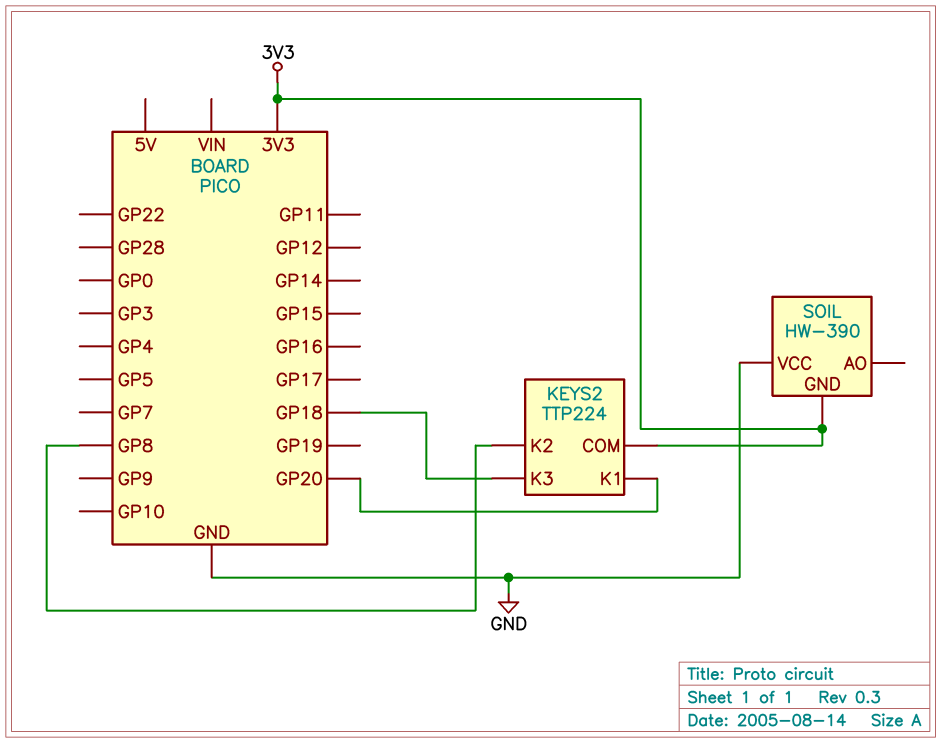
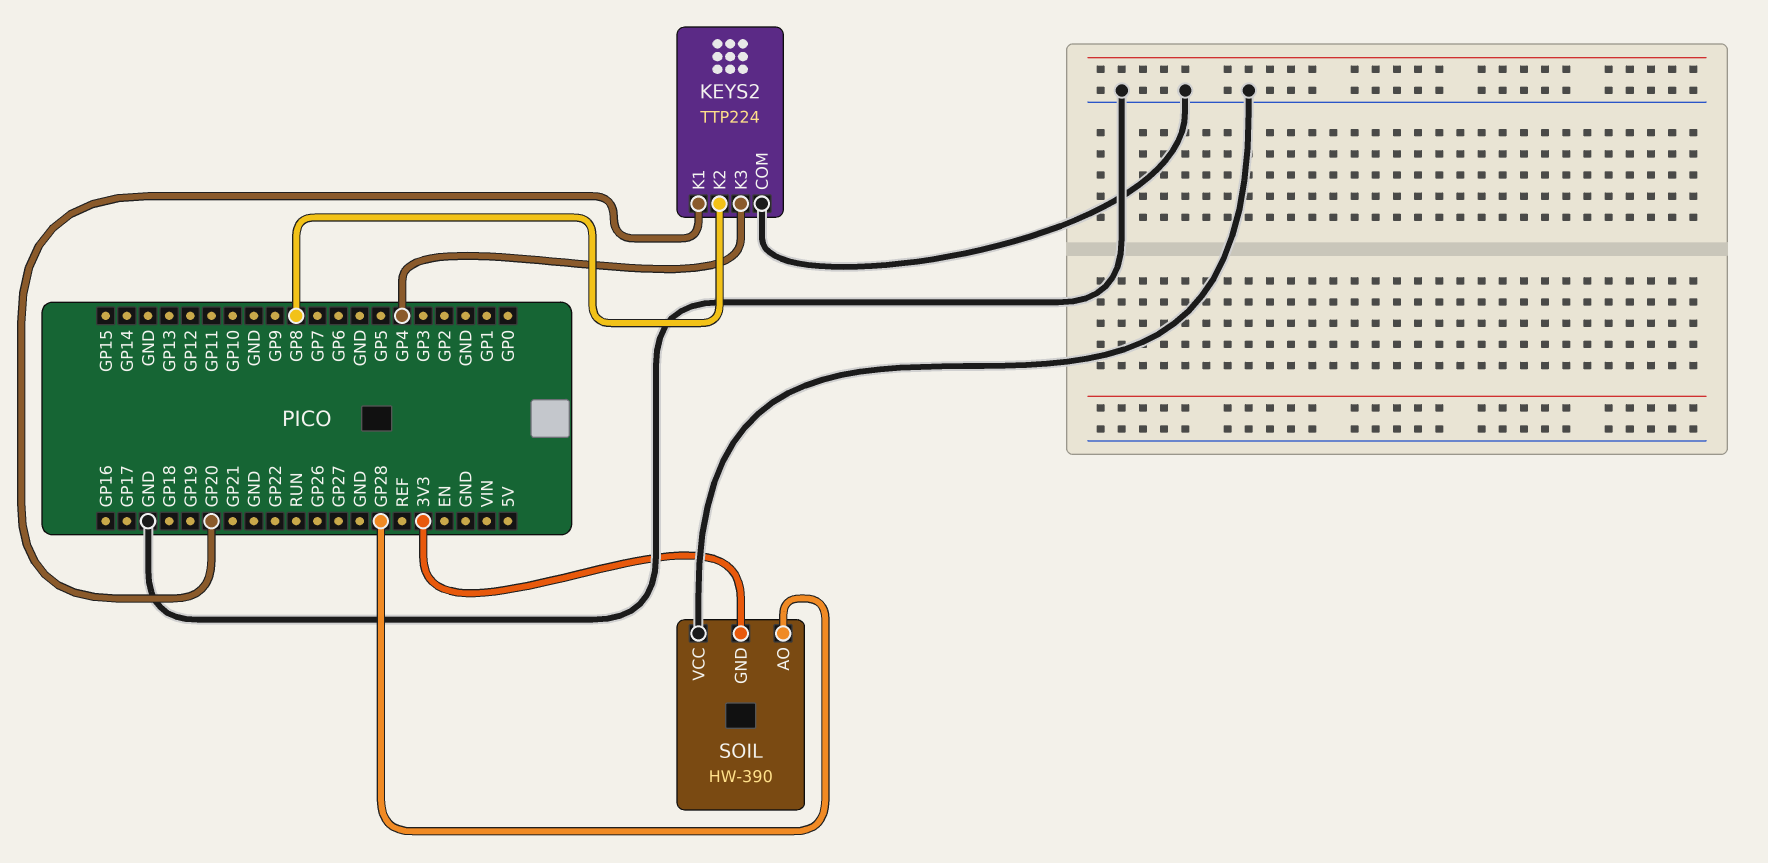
KEYS2 pin COM: 3V3 -> GND
KEYS2 pin K3: GP18 -> GP4
SOIL pin AO: none -> GP28

